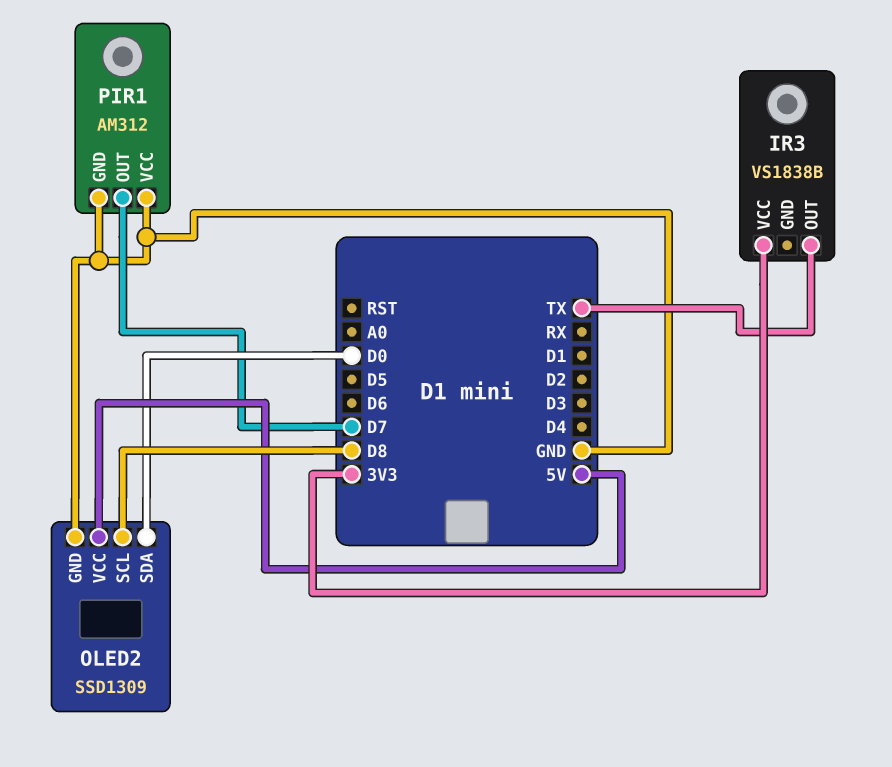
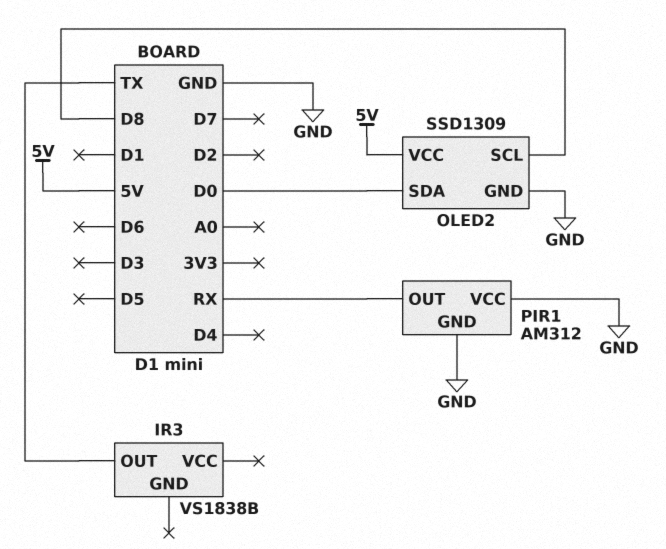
IR3 pin VCC: 3V3 -> none
PIR1 pin OUT: D7 -> RX

